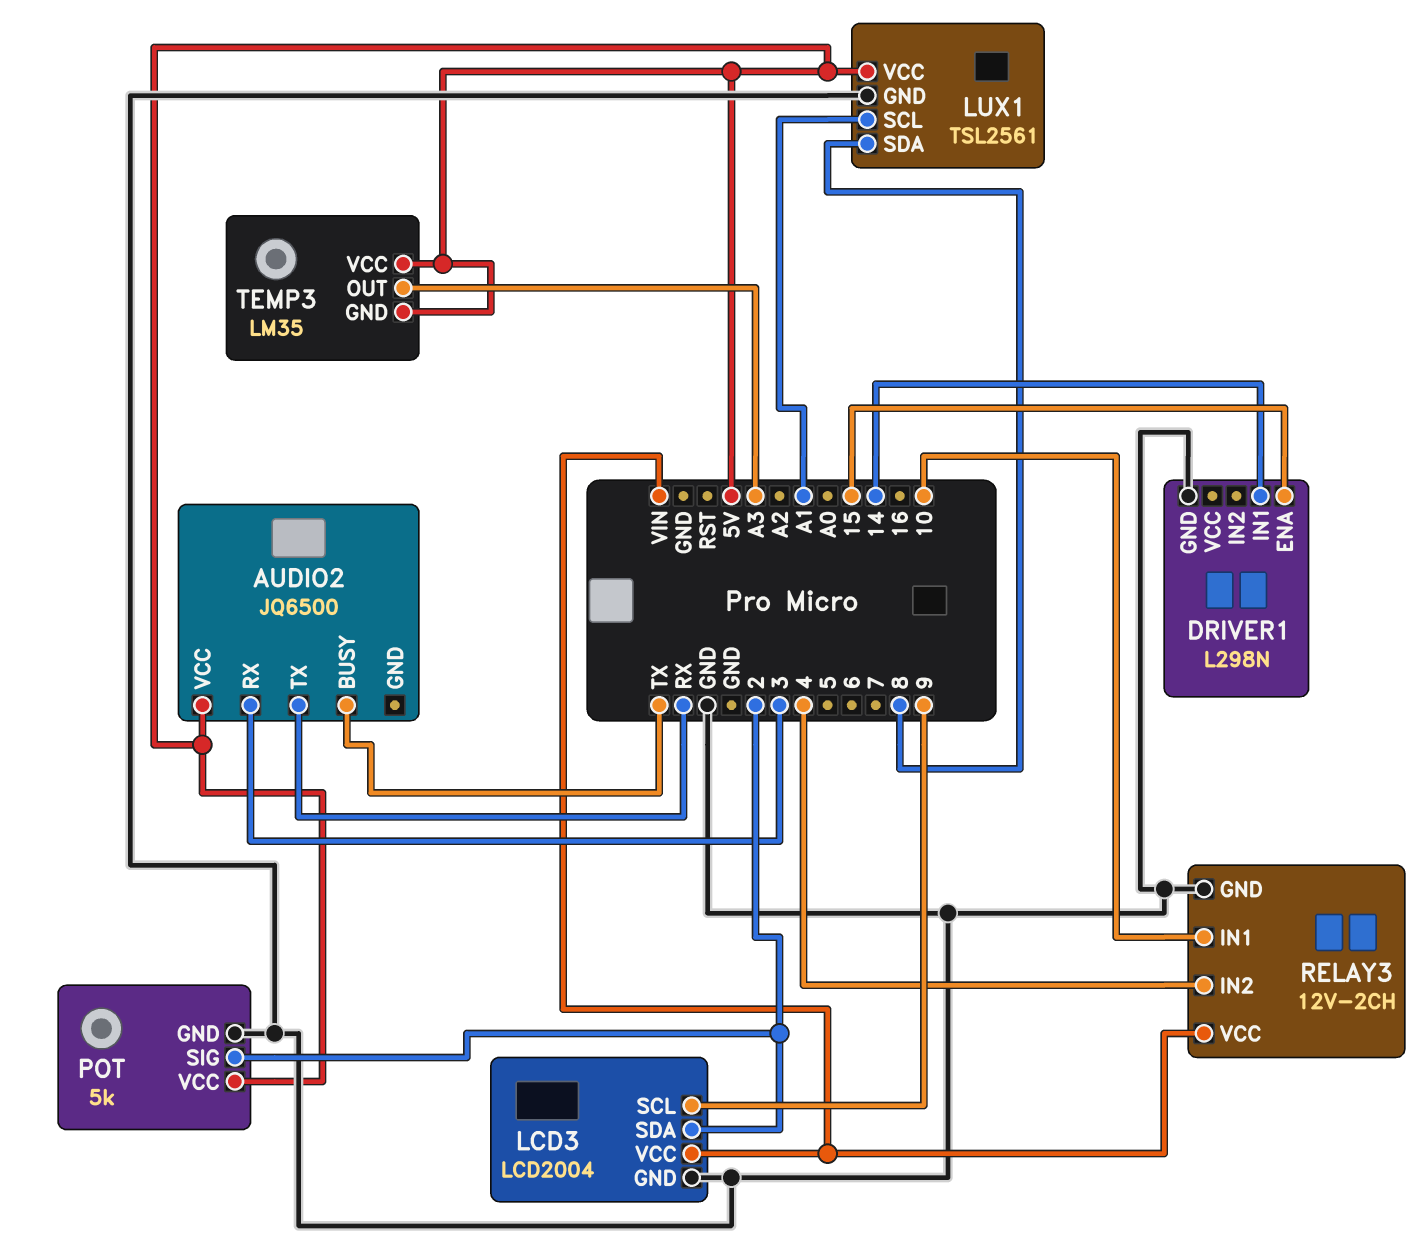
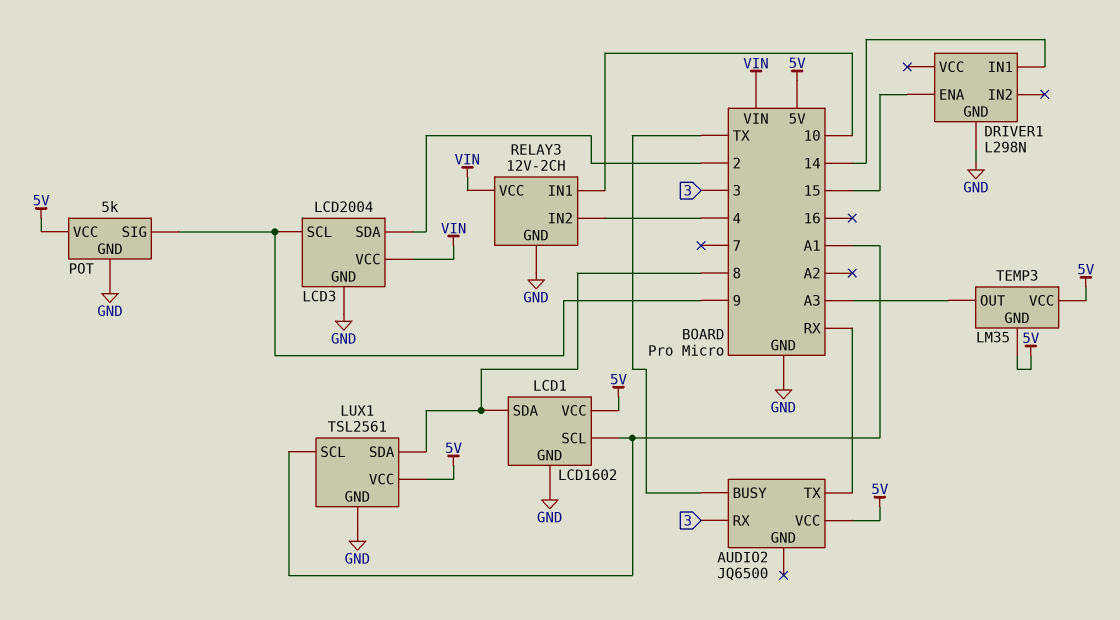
LCD1: none -> LCD1602
LCD1 pin GND: none -> GND
LCD1 pin SCL: none -> A1
LCD1 pin SDA: none -> 8
LCD1 pin VCC: none -> 5V
POT pin SIG: 2 -> 9

